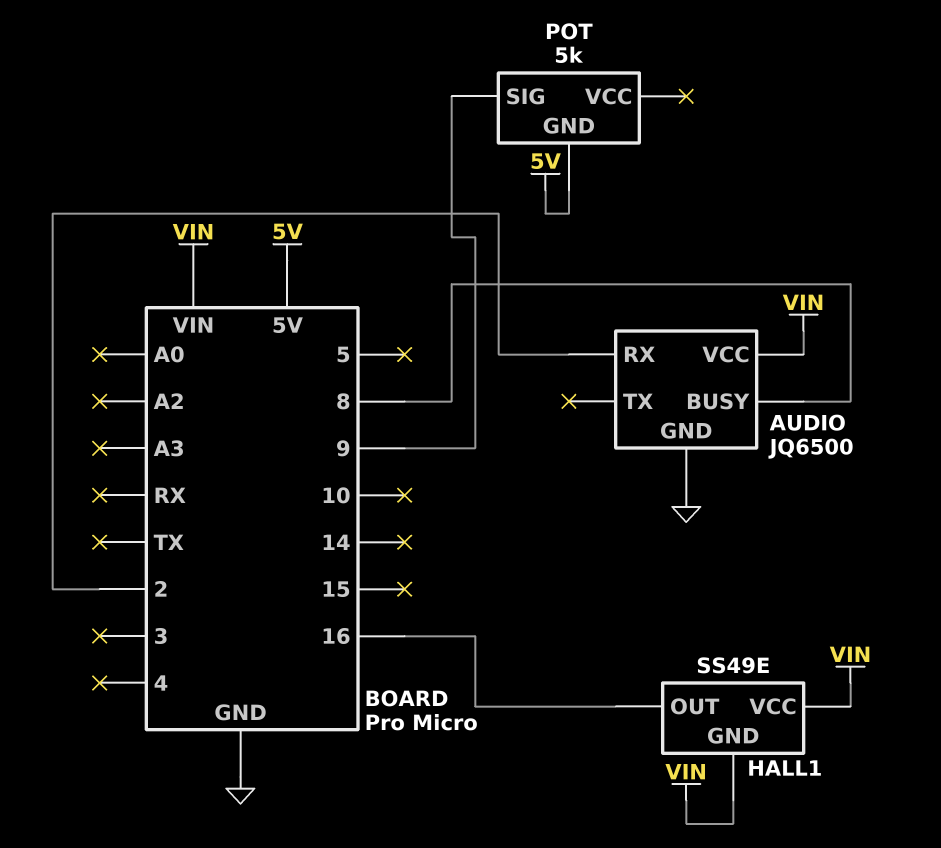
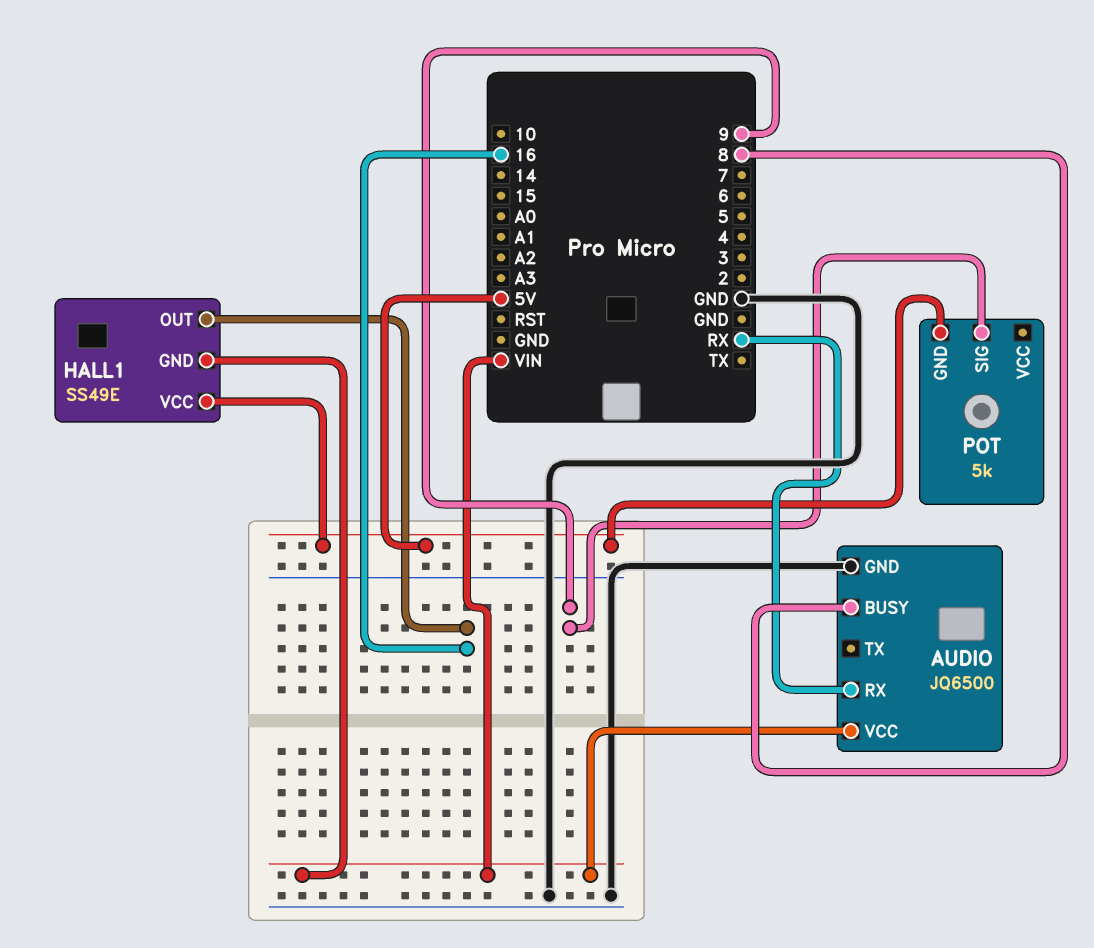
AUDIO pin RX: 2 -> RX
HALL1 pin VCC: VIN -> 5V

